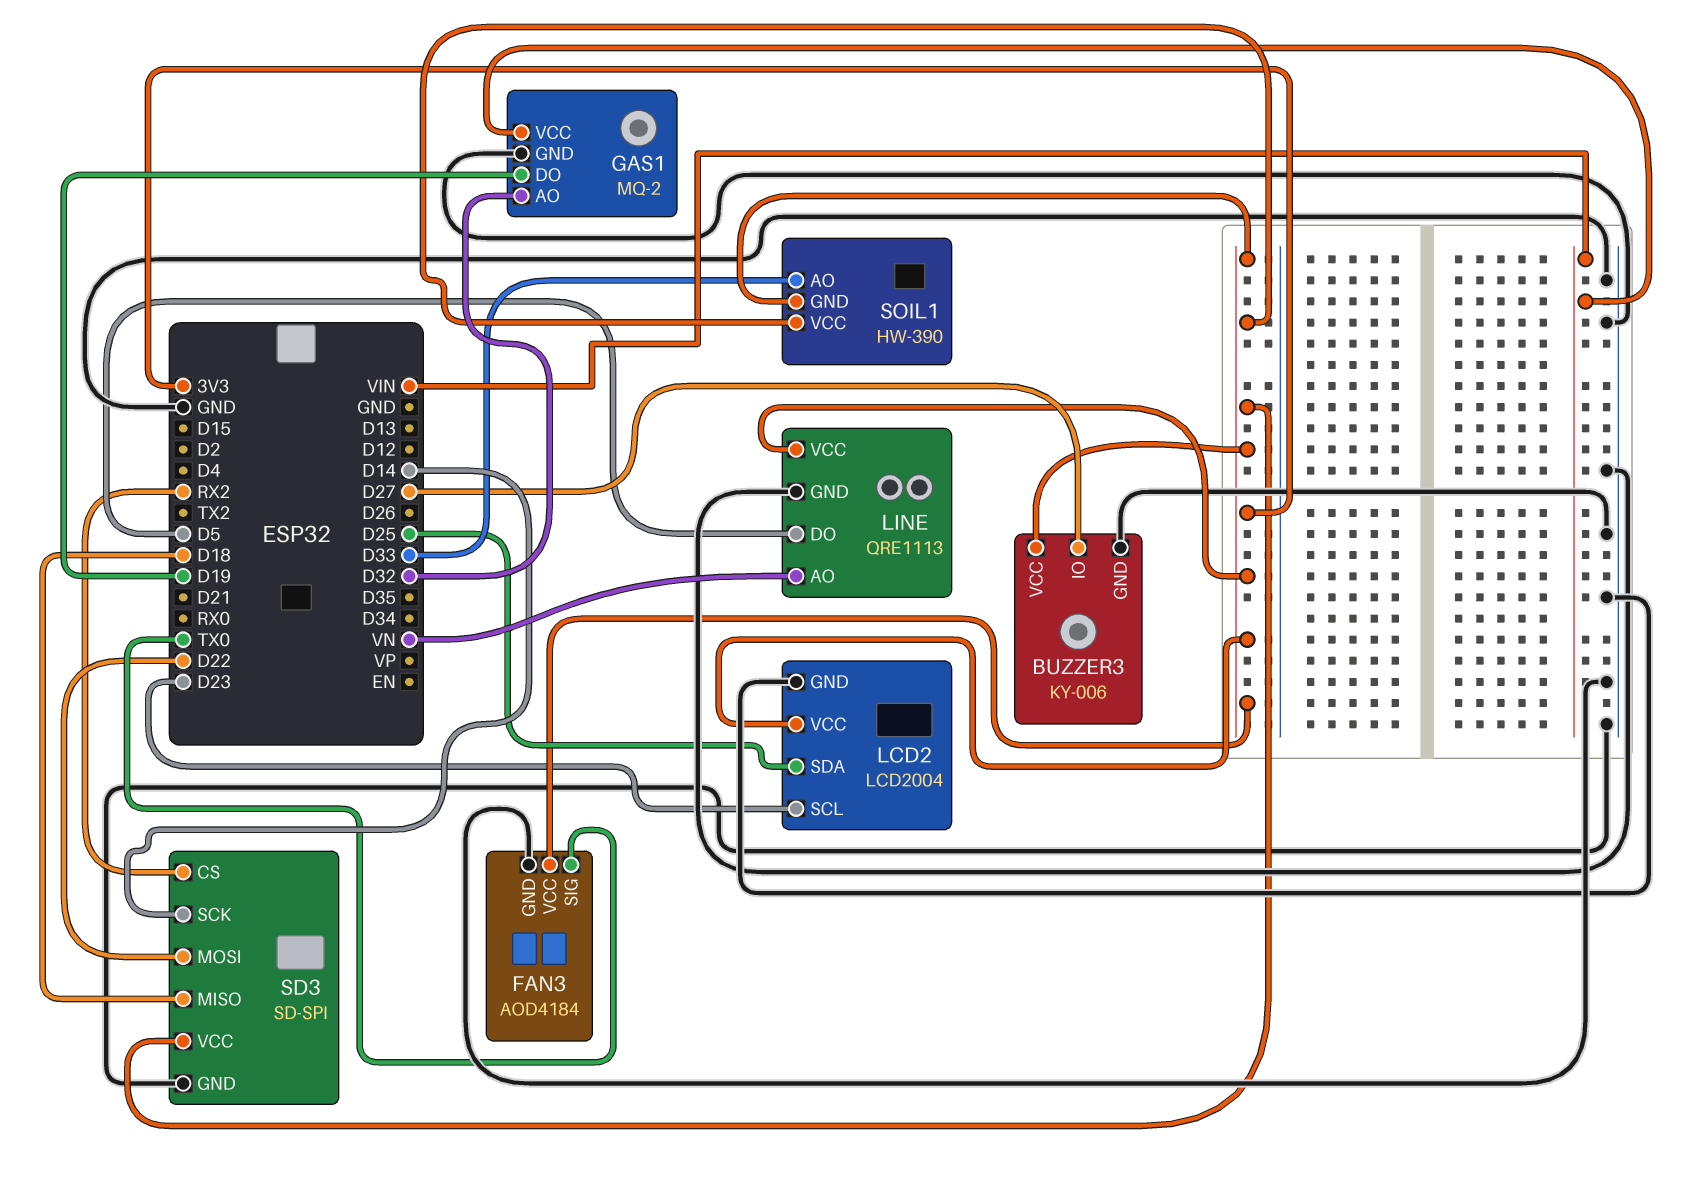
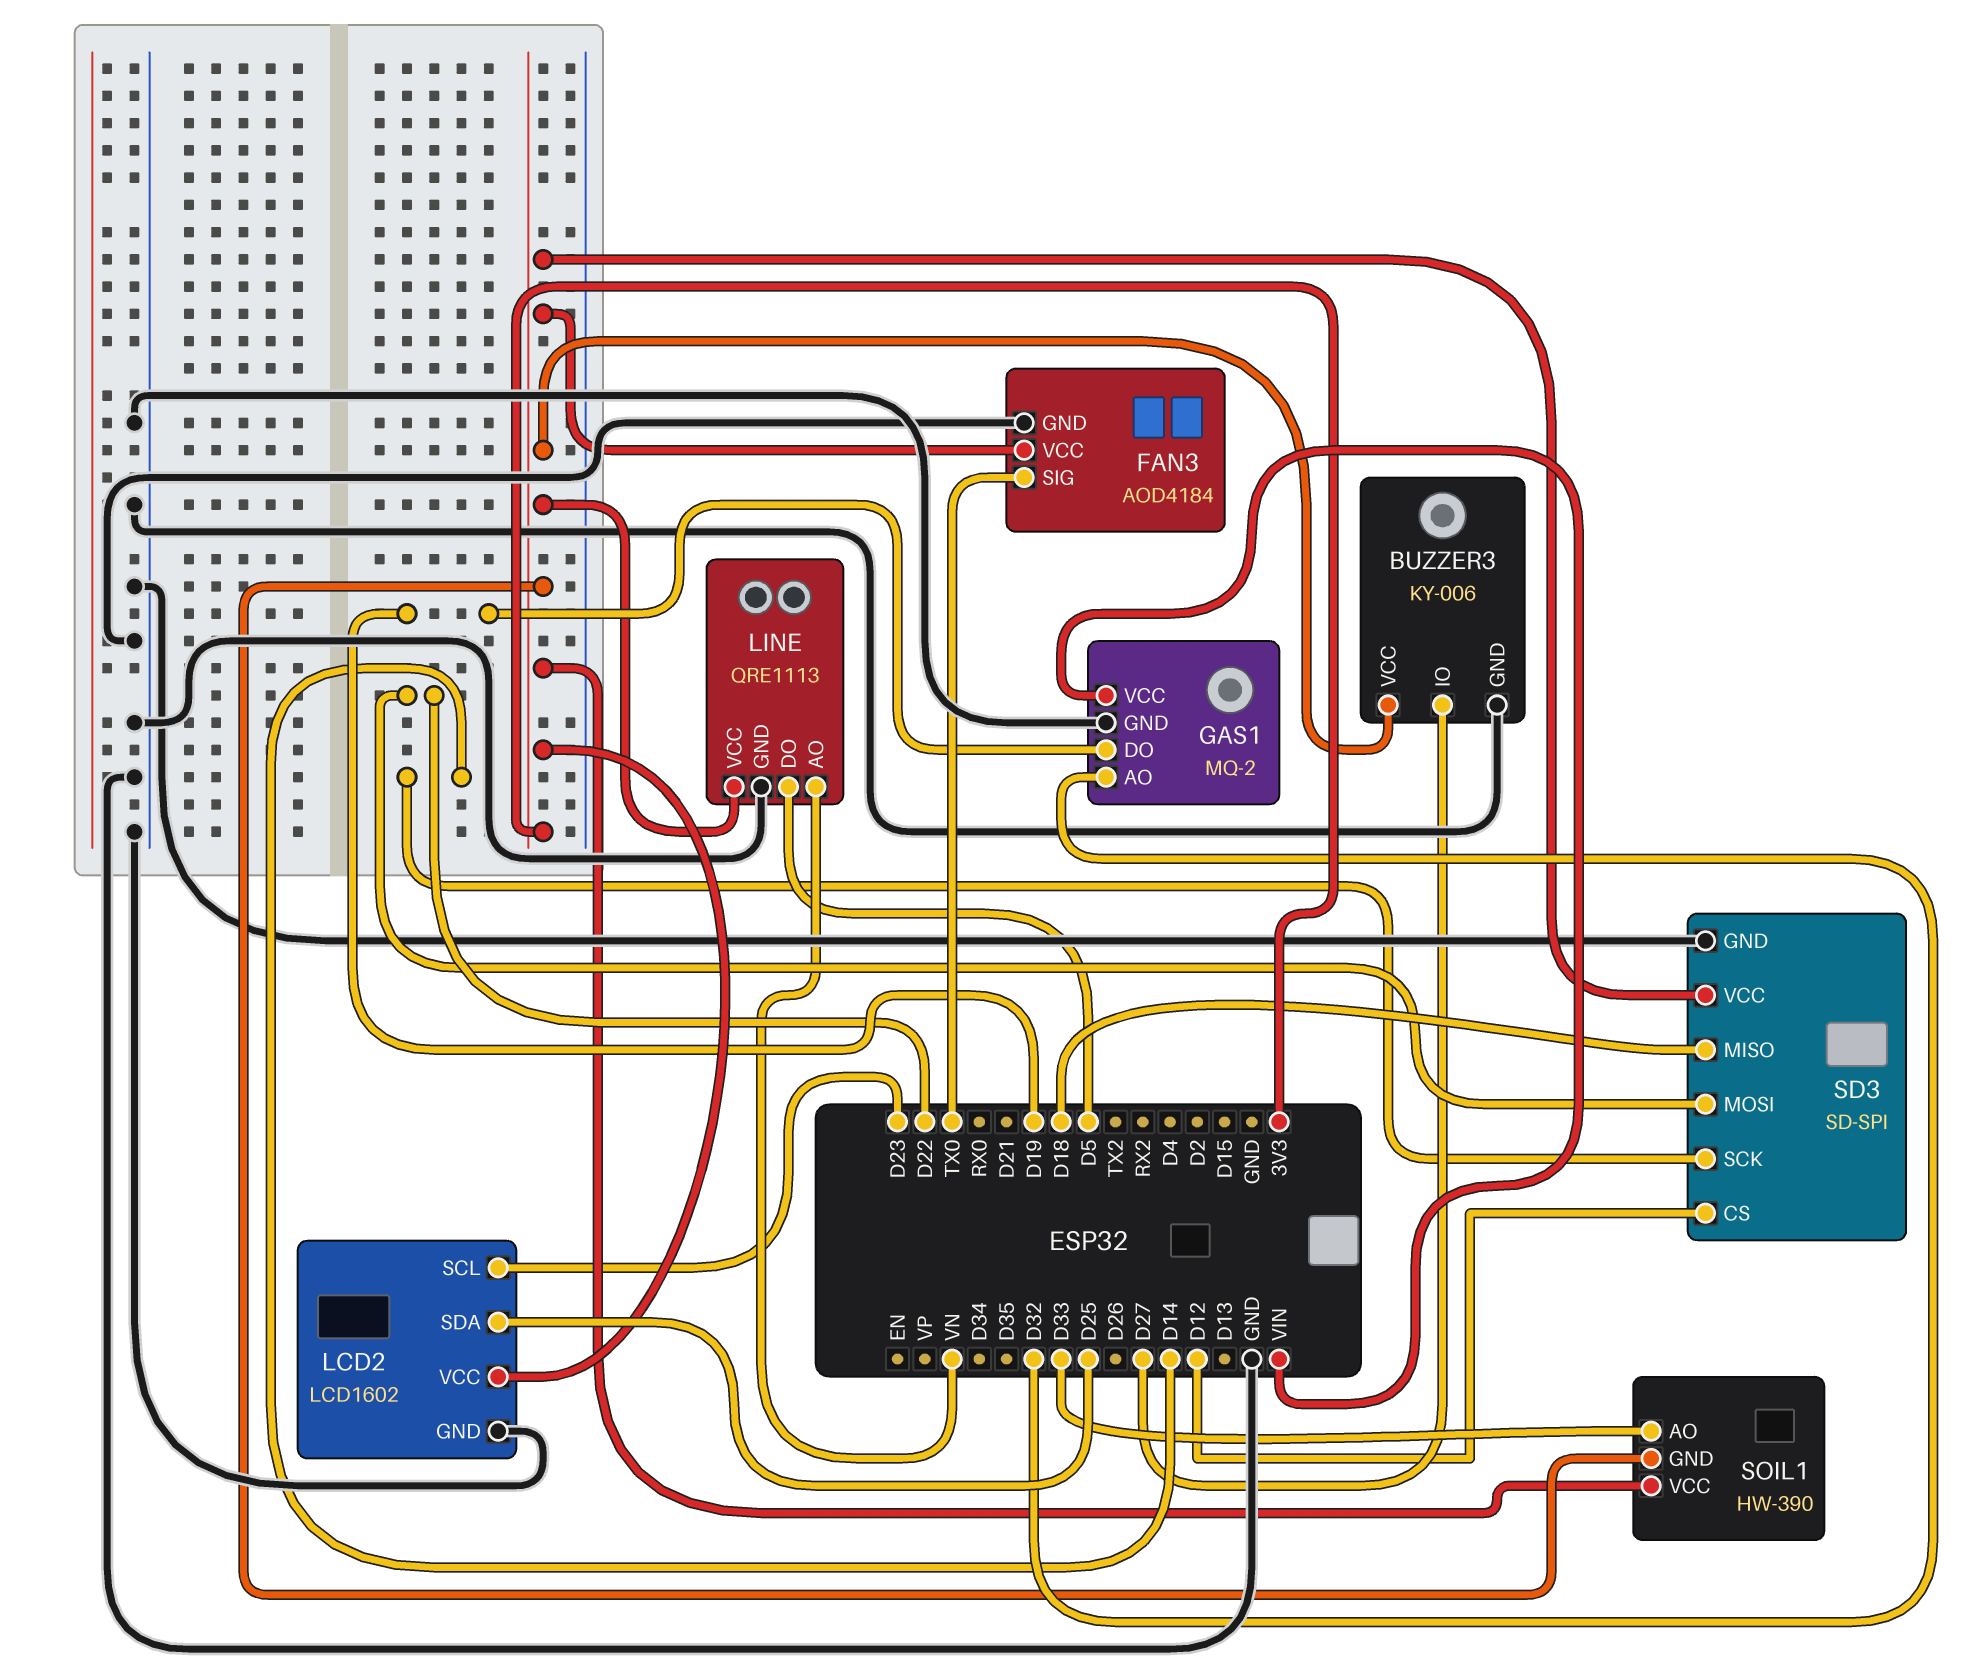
LCD2: LCD2004 -> LCD1602
SD3 pin CS: RX2 -> D12

